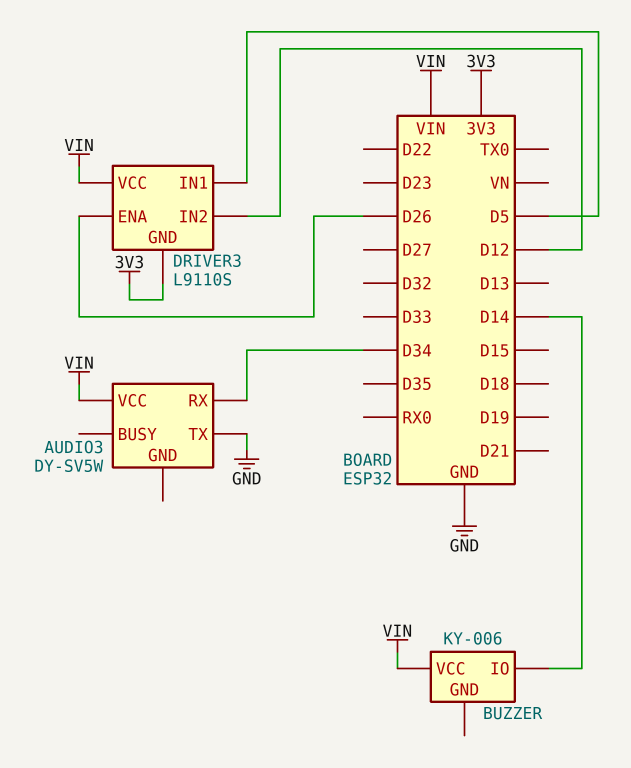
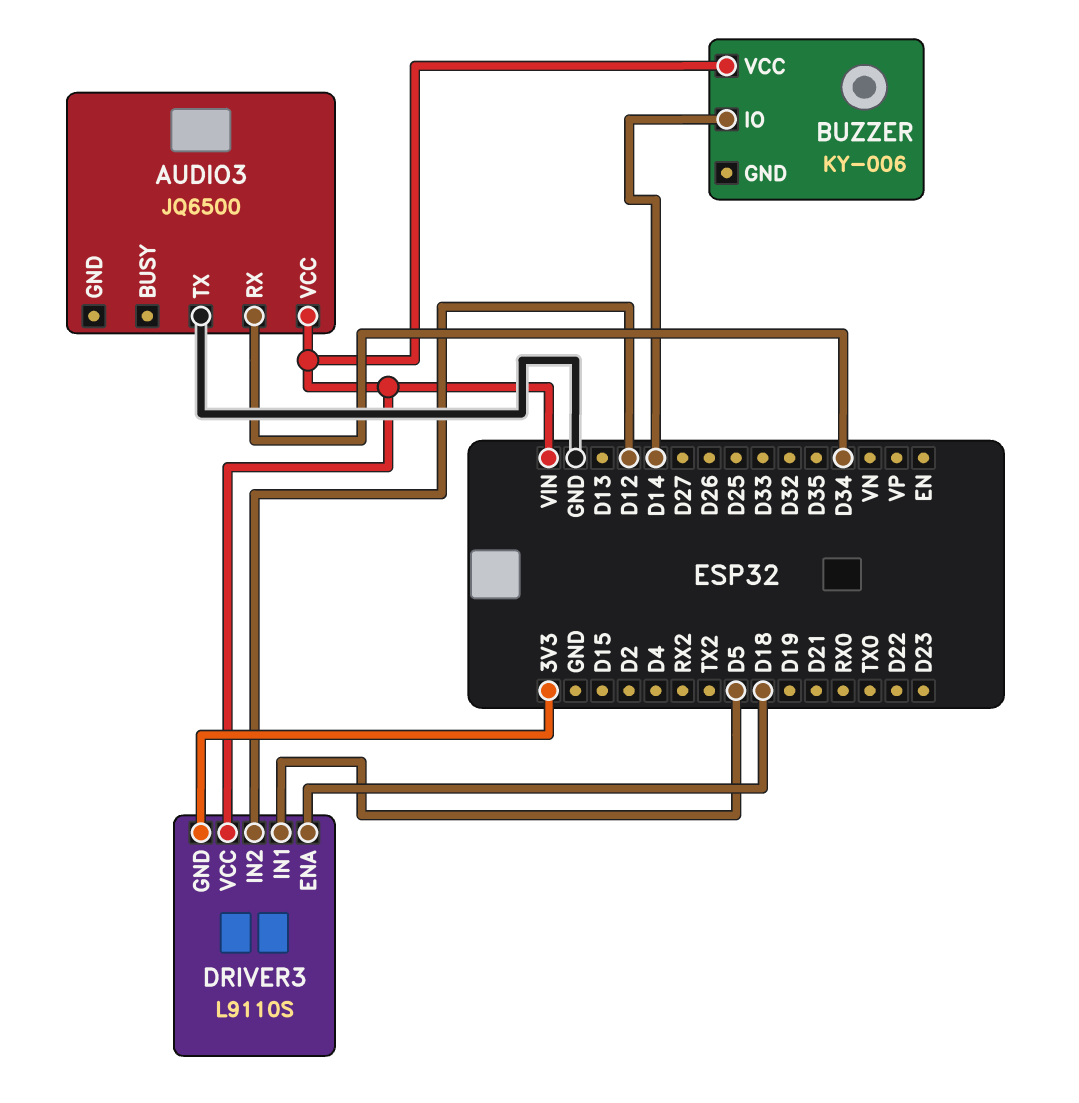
AUDIO3: DY-SV5W -> JQ6500
DRIVER3 pin ENA: D26 -> D18

